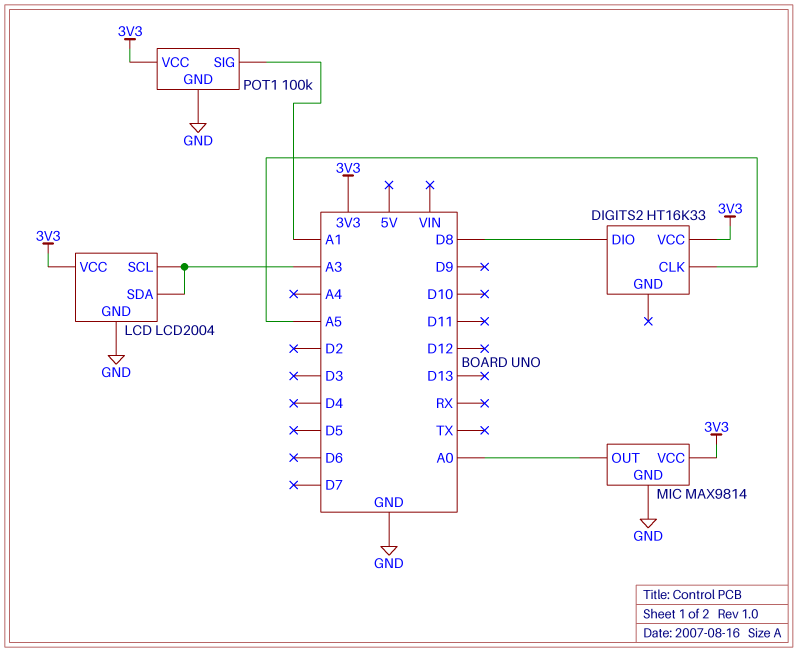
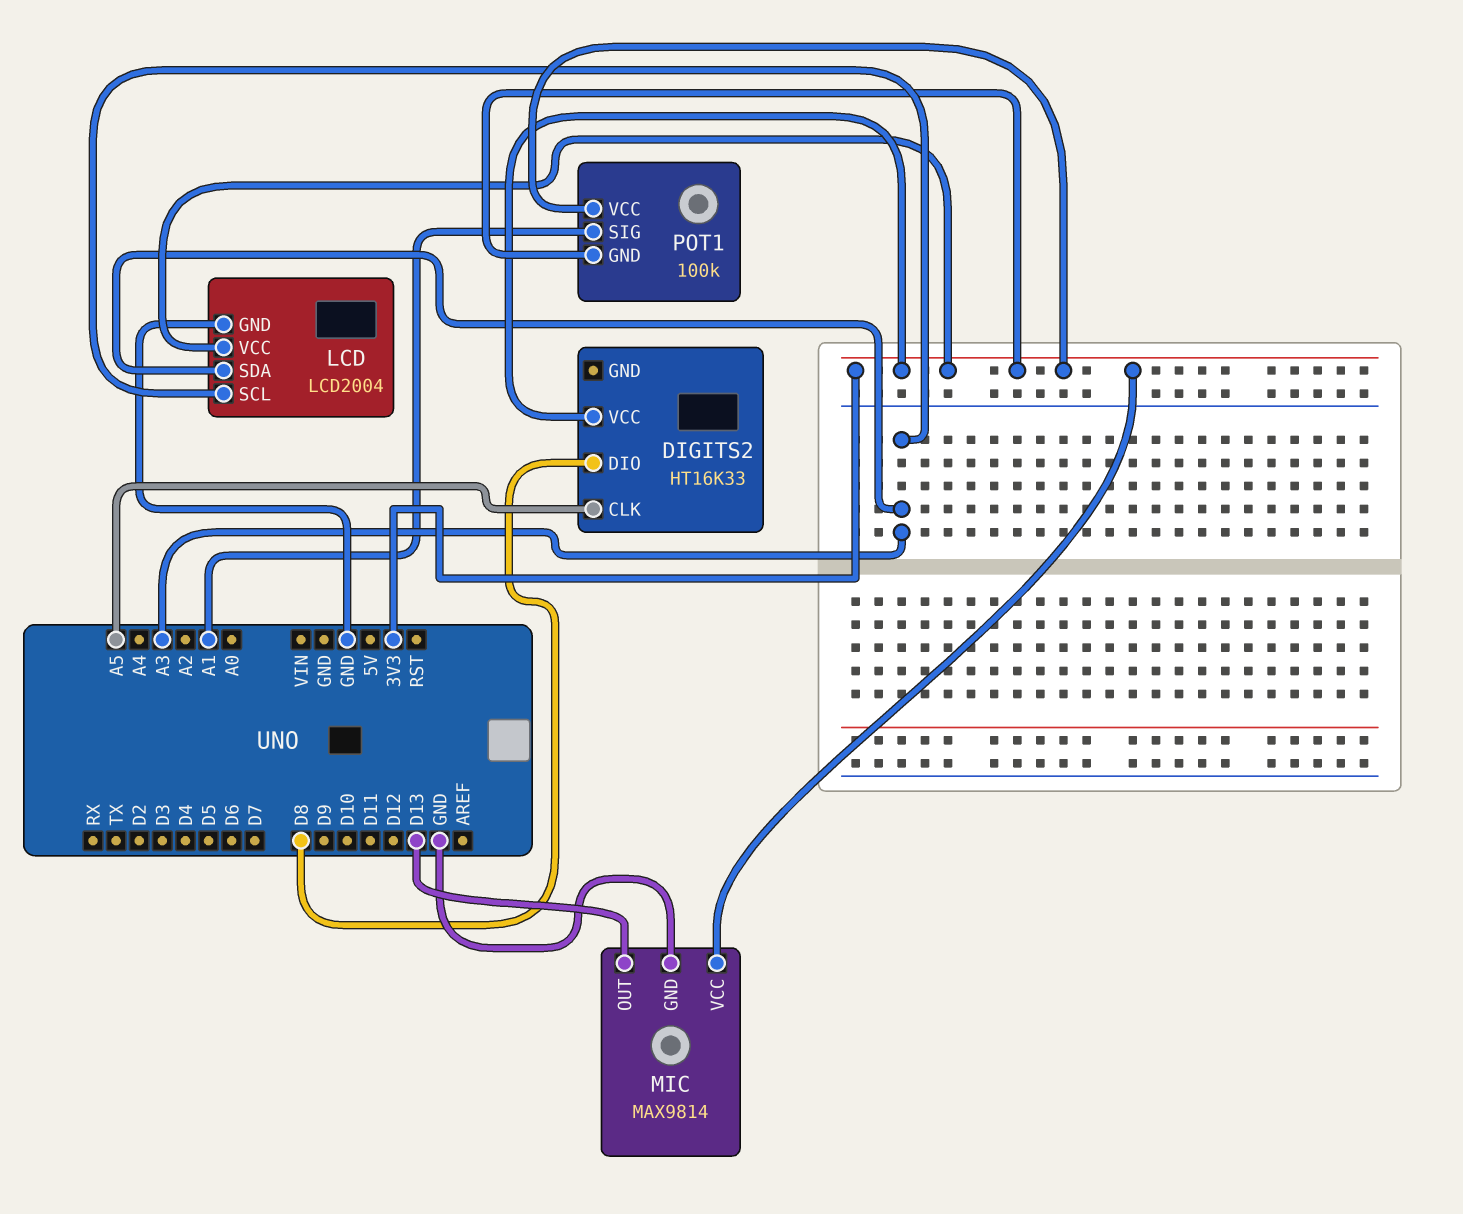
MIC pin OUT: A0 -> D13
POT1 pin GND: GND -> 3V3

